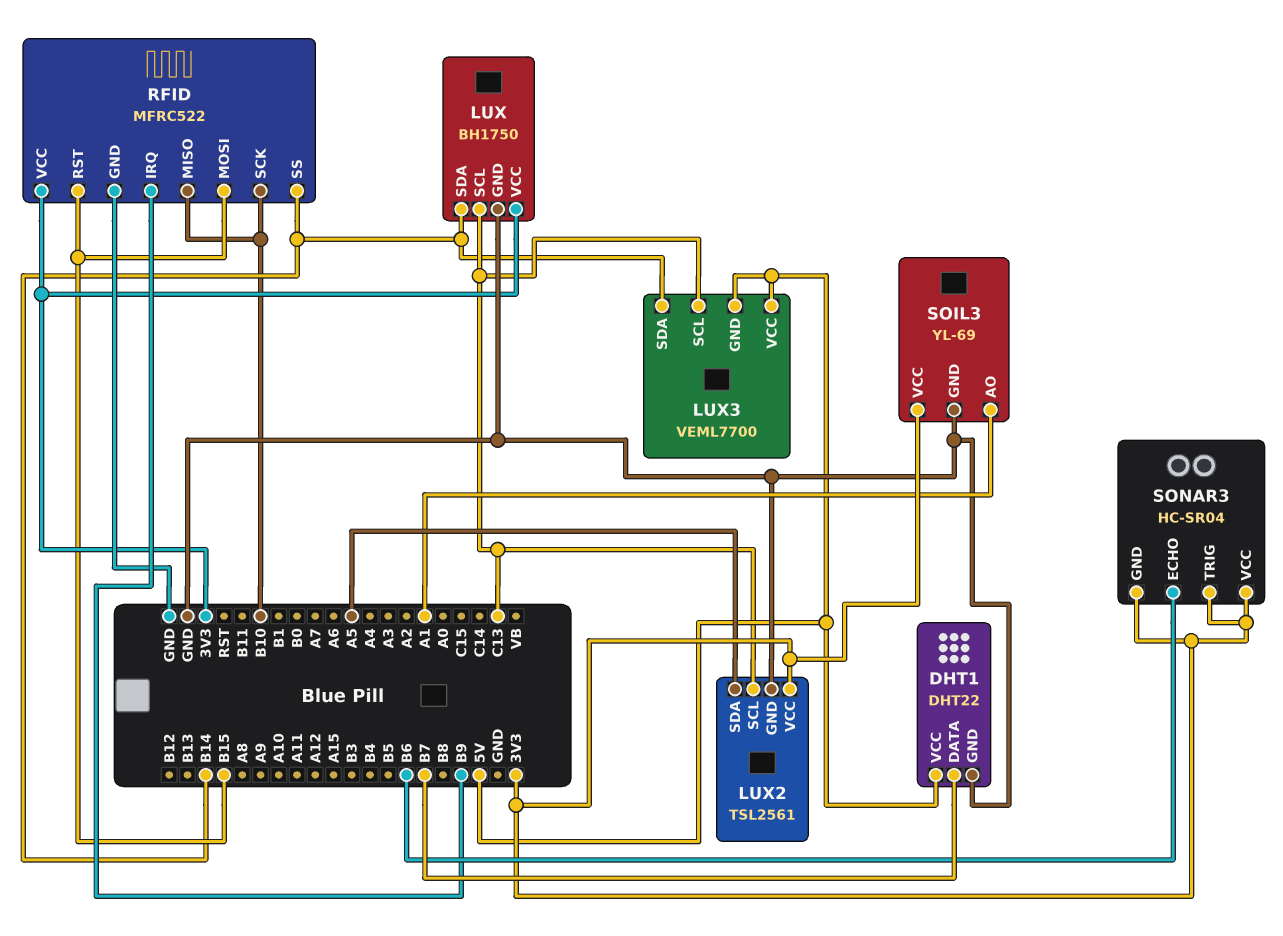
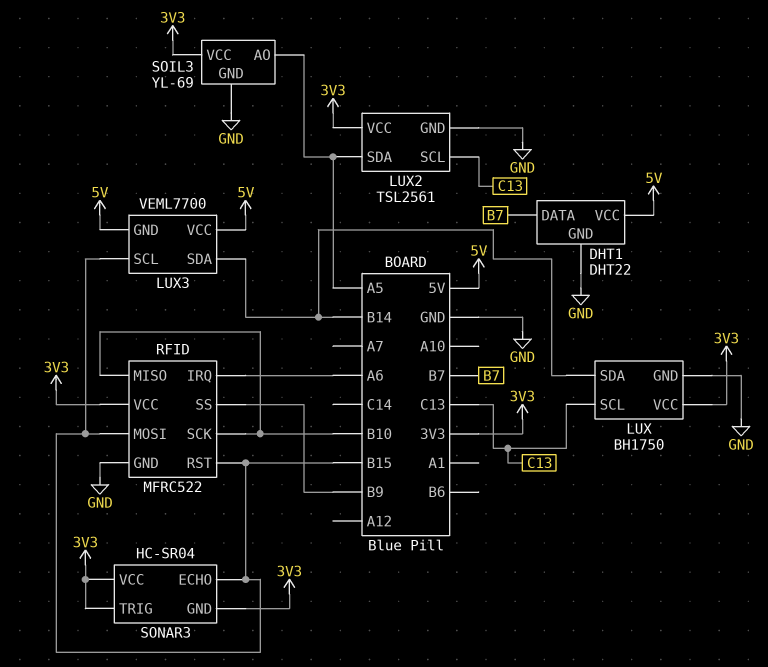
LUX3 pin SCL: C13 -> B15
RFID pin IRQ: B9 -> A6
RFID pin SS: B14 -> B9
SOIL3 pin AO: A1 -> A5
SONAR3 pin ECHO: B6 -> B15

